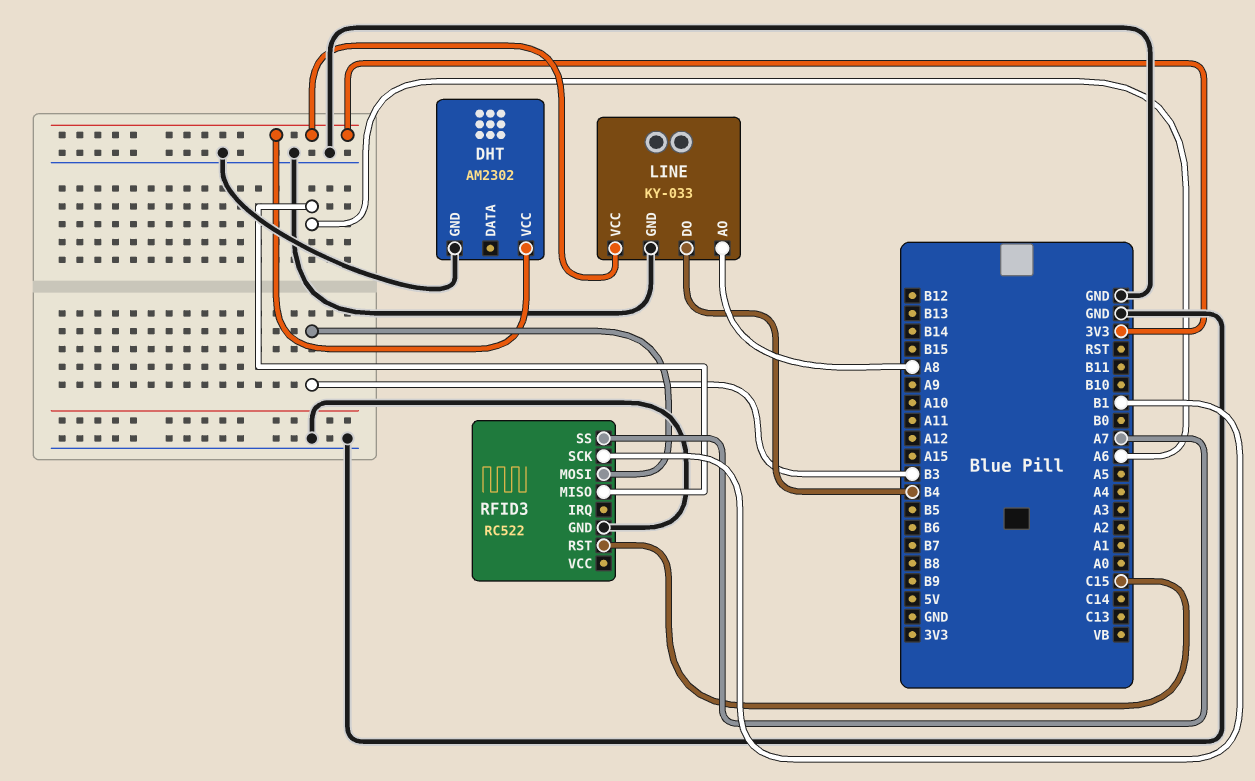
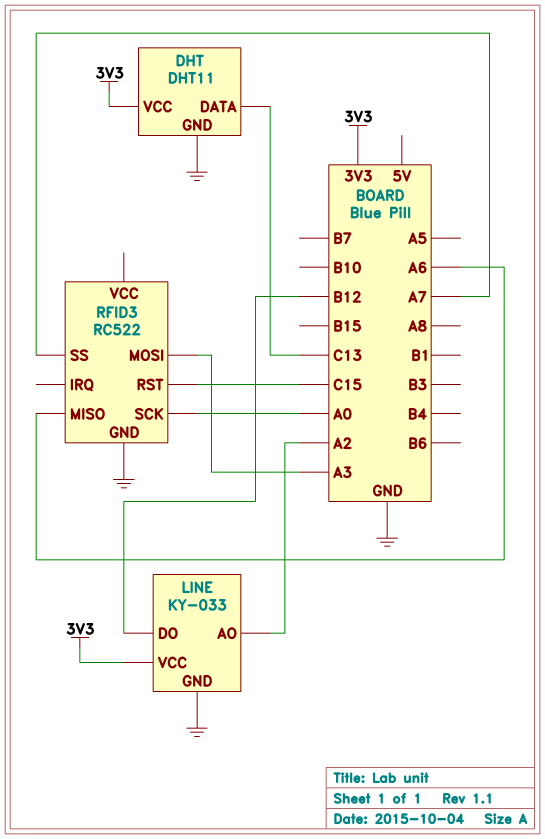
DHT: AM2302 -> DHT11
DHT pin DATA: none -> C13
LINE pin AO: A8 -> A2
LINE pin DO: B4 -> B12
RFID3 pin MOSI: B3 -> A3
RFID3 pin SCK: B1 -> A0

